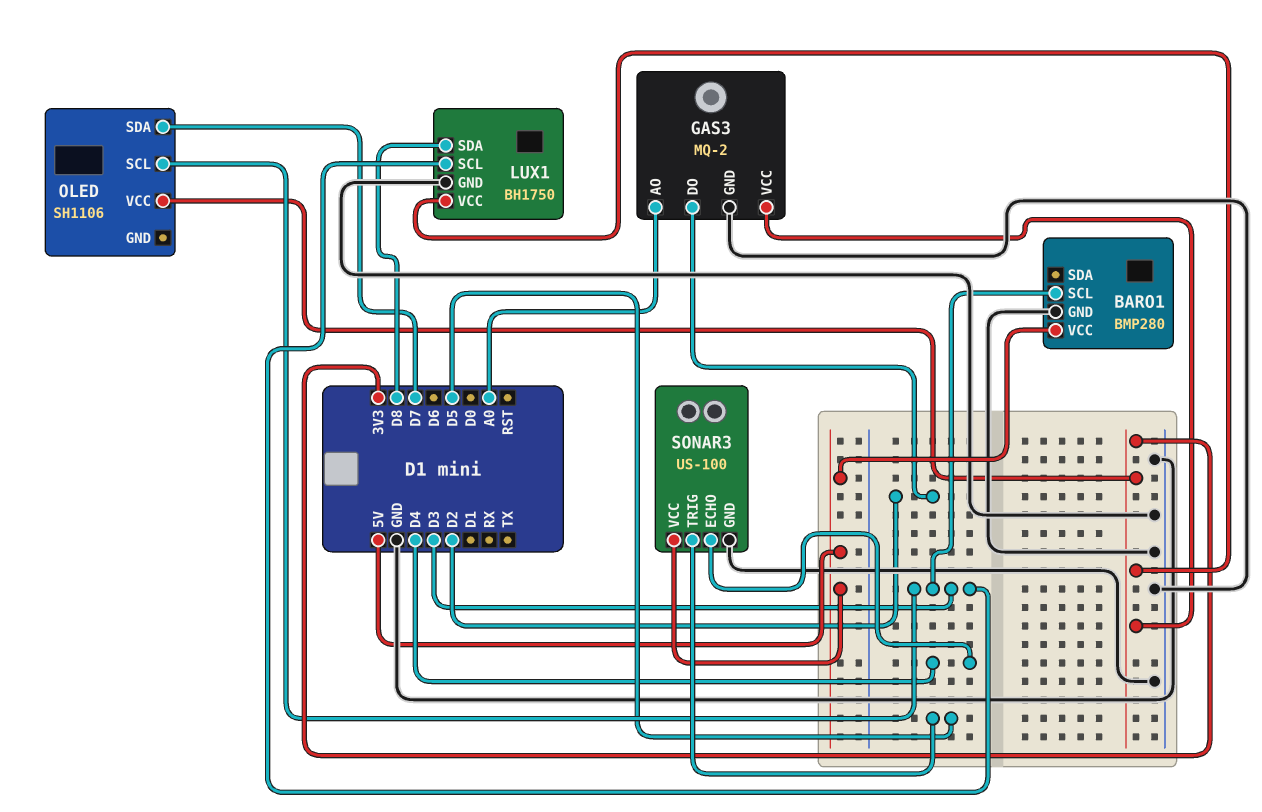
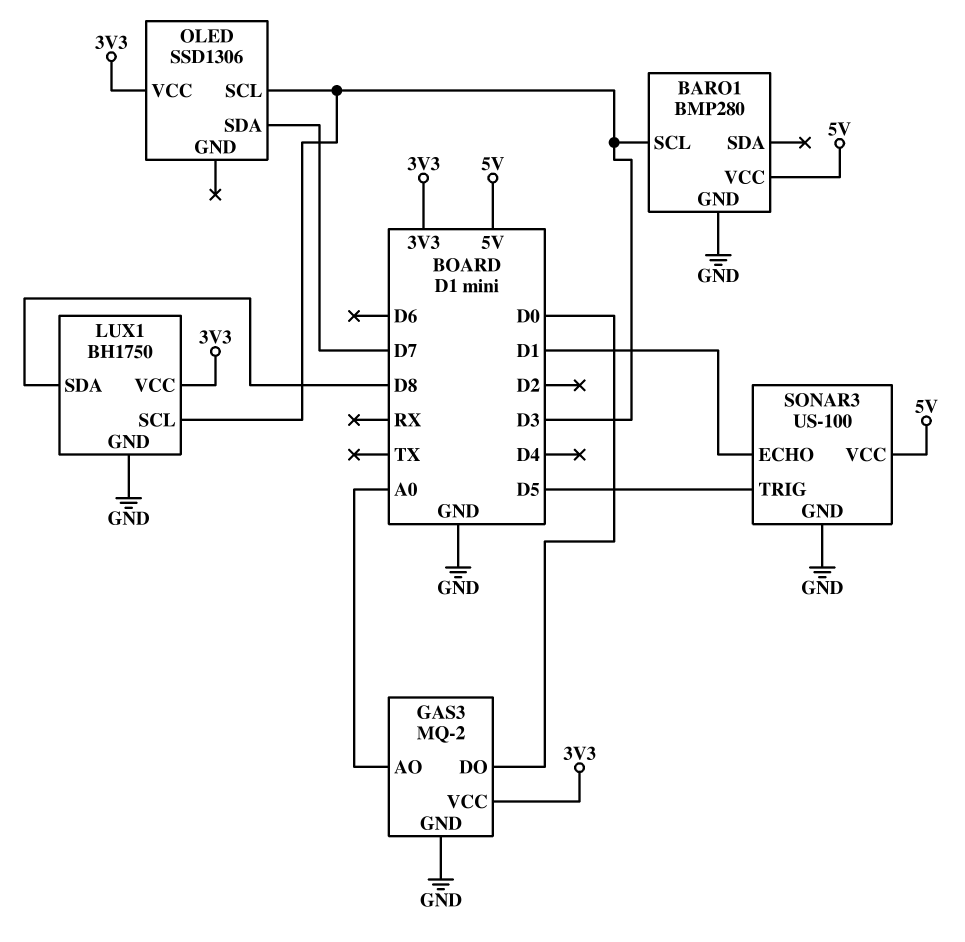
GAS3 pin DO: D2 -> D0
OLED: SH1106 -> SSD1306
SONAR3 pin ECHO: D4 -> D1

